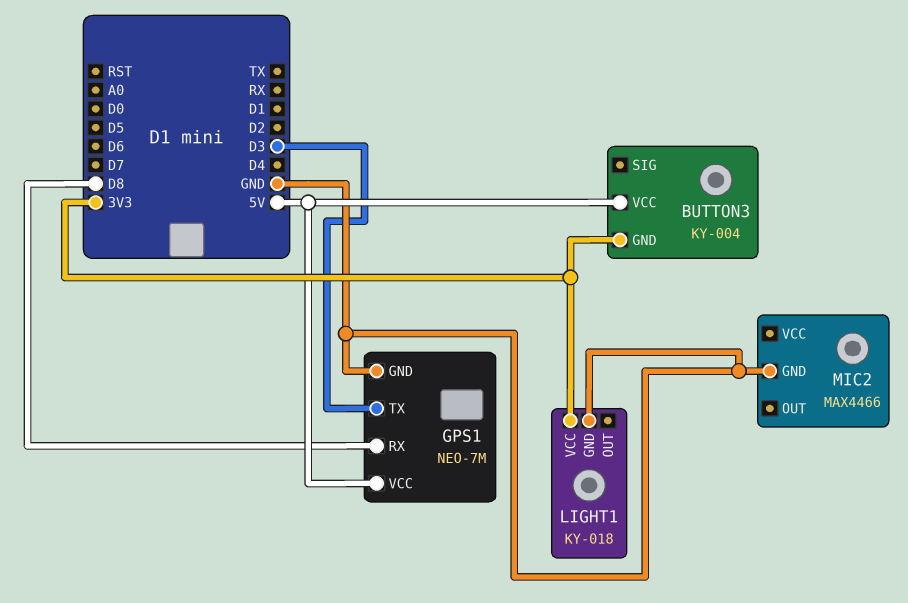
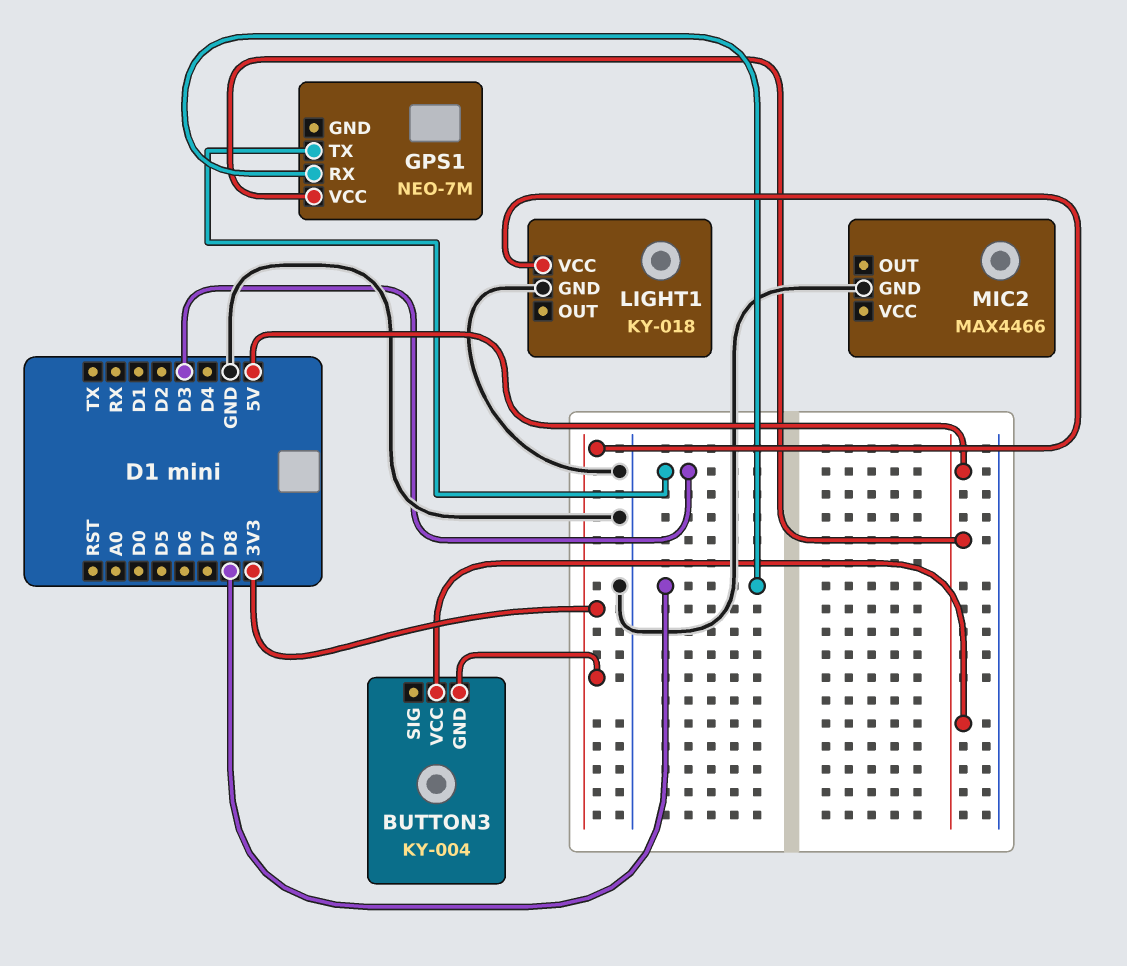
GPS1 pin GND: GND -> none

